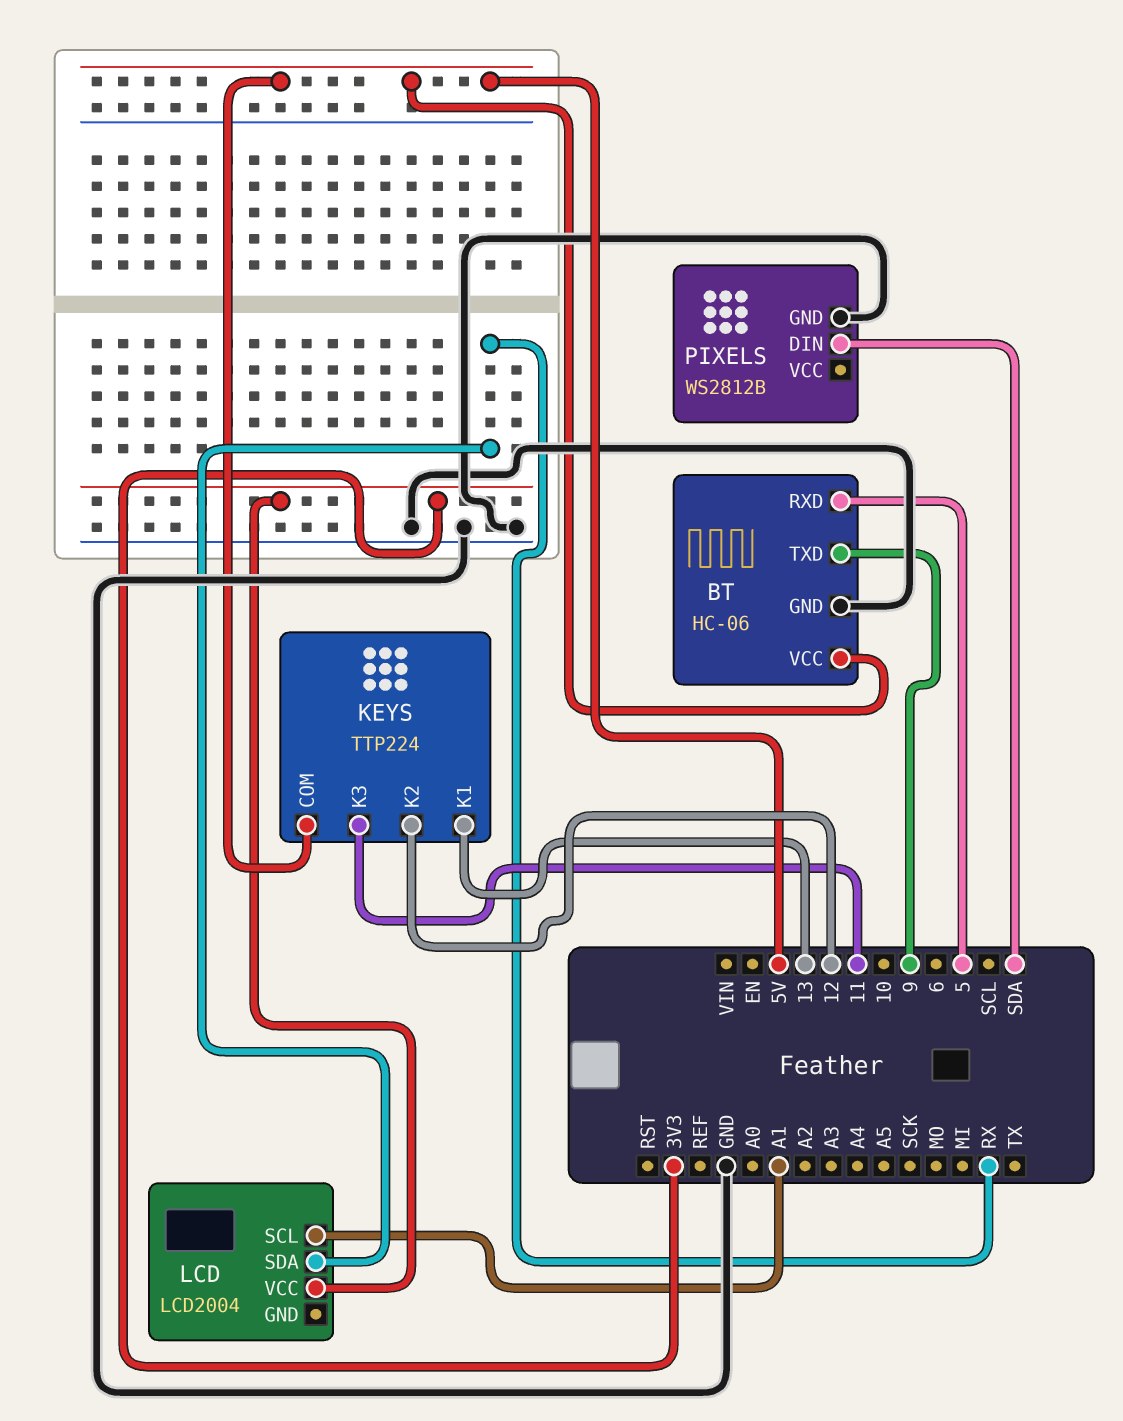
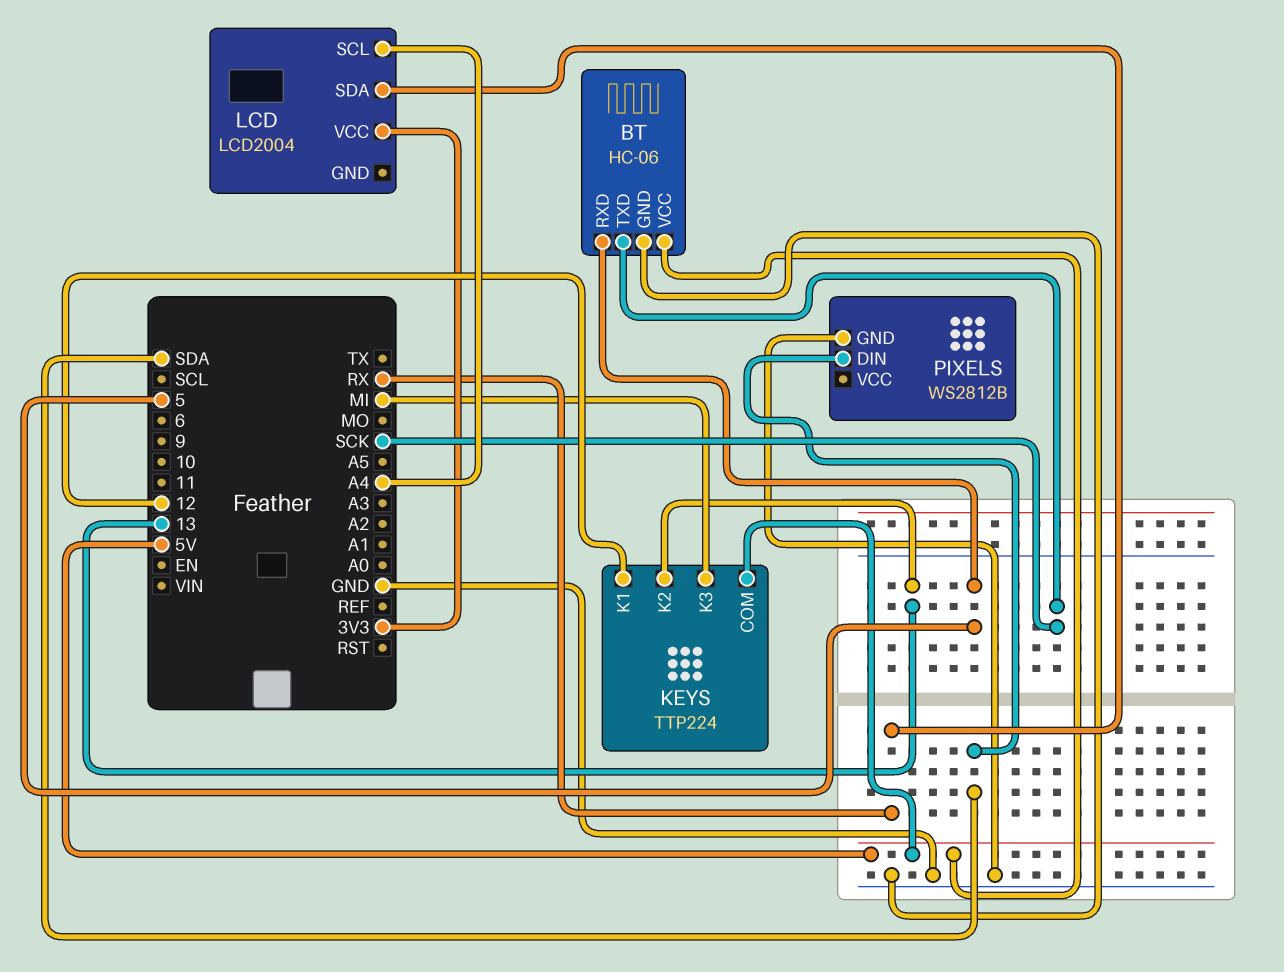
BT pin TXD: 9 -> SCK
KEYS pin K1: 13 -> 12
KEYS pin K2: 12 -> 13
KEYS pin K3: 11 -> MI
LCD pin SCL: A1 -> A4

